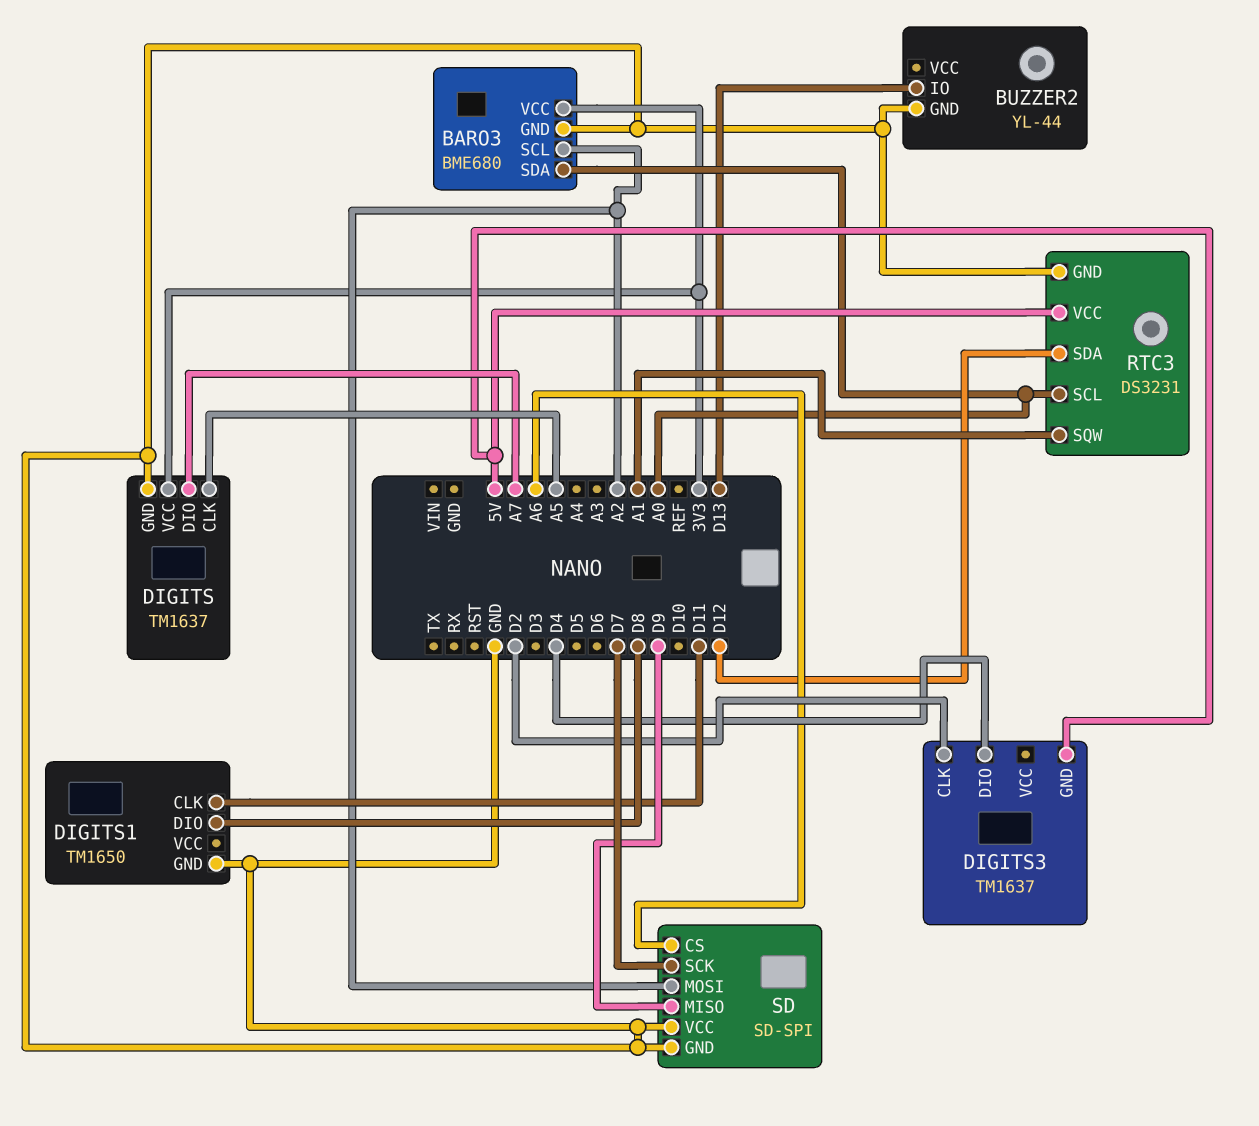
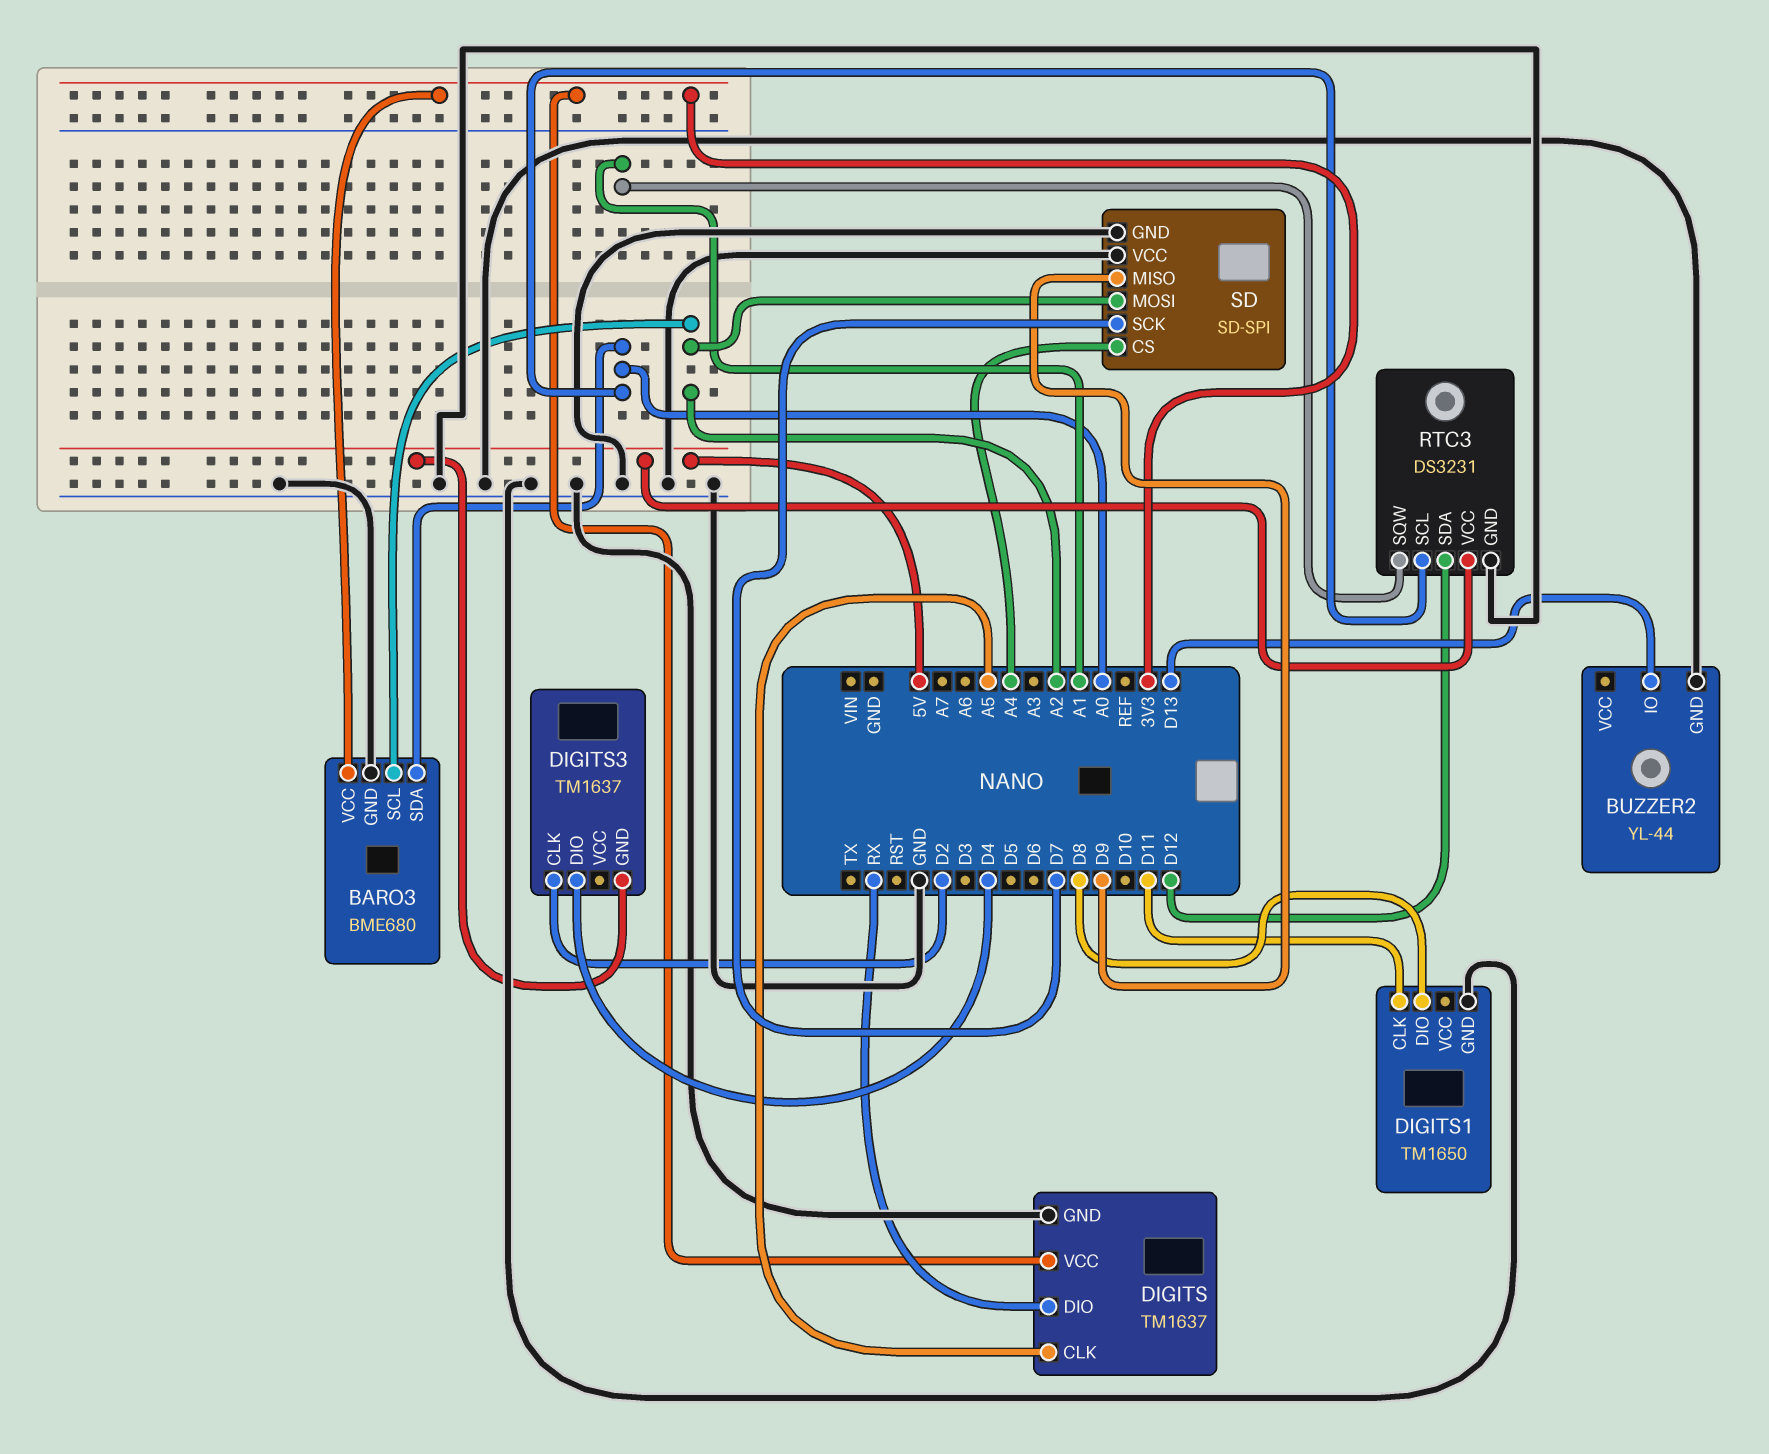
DIGITS pin DIO: A7 -> RX
SD pin CS: A6 -> A4

